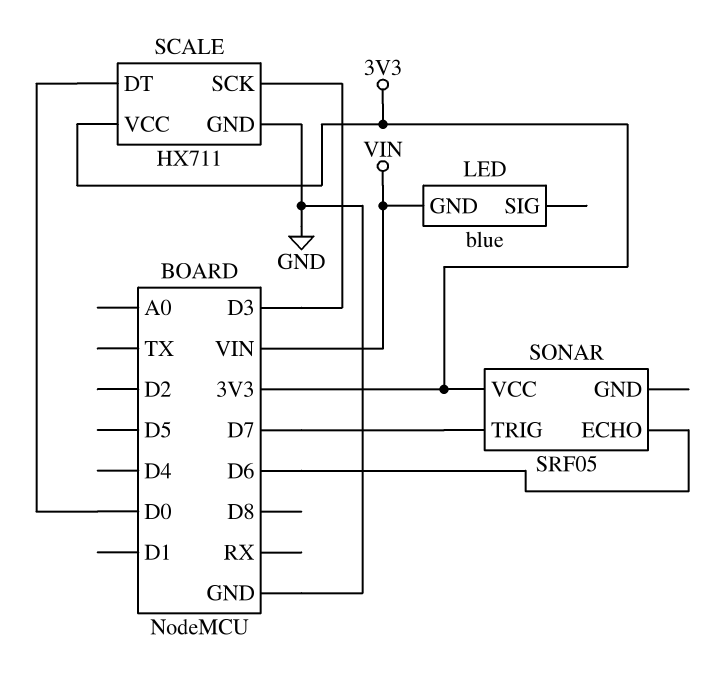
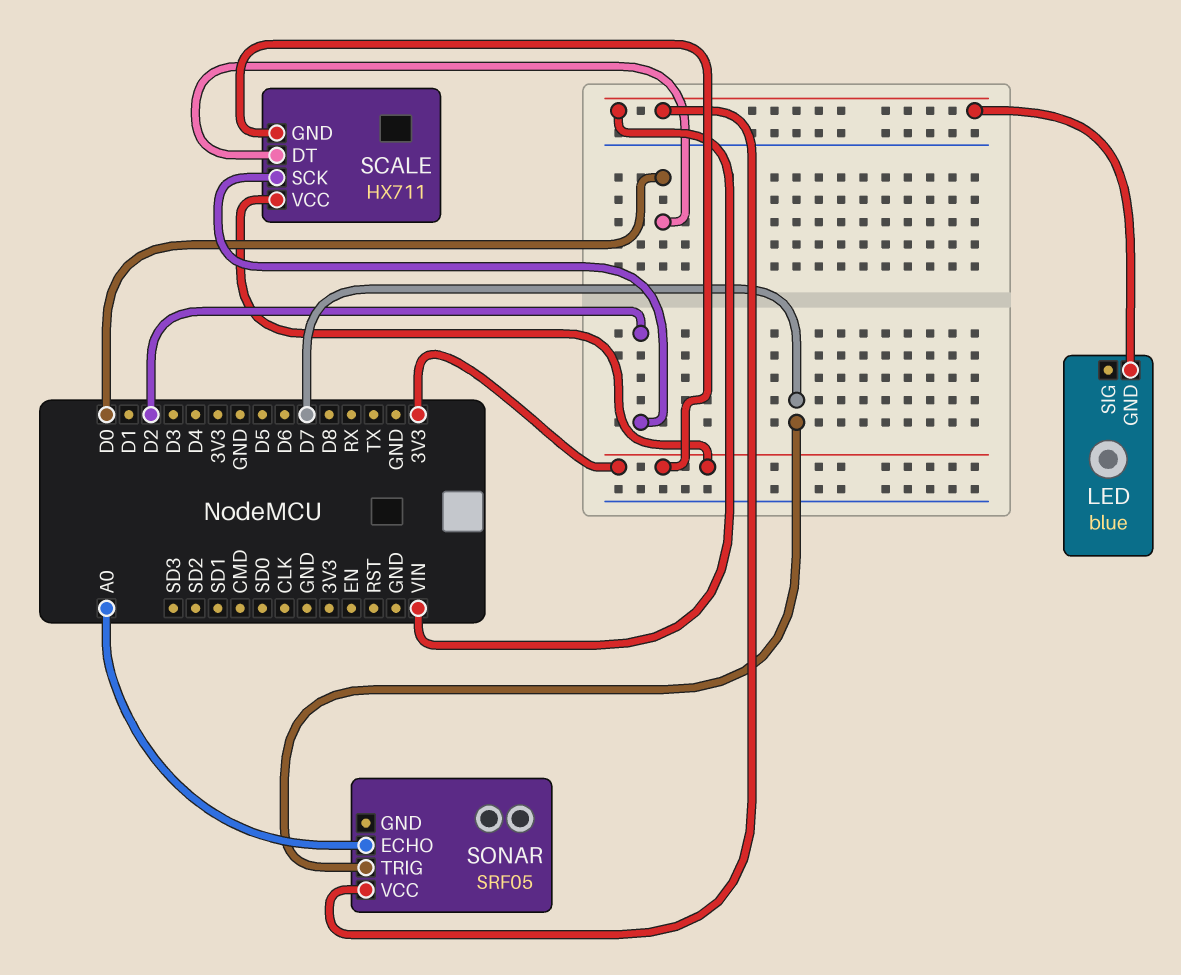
SCALE pin GND: GND -> 3V3
SCALE pin SCK: D3 -> D2
SONAR pin ECHO: D6 -> A0
SONAR pin VCC: 3V3 -> VIN

